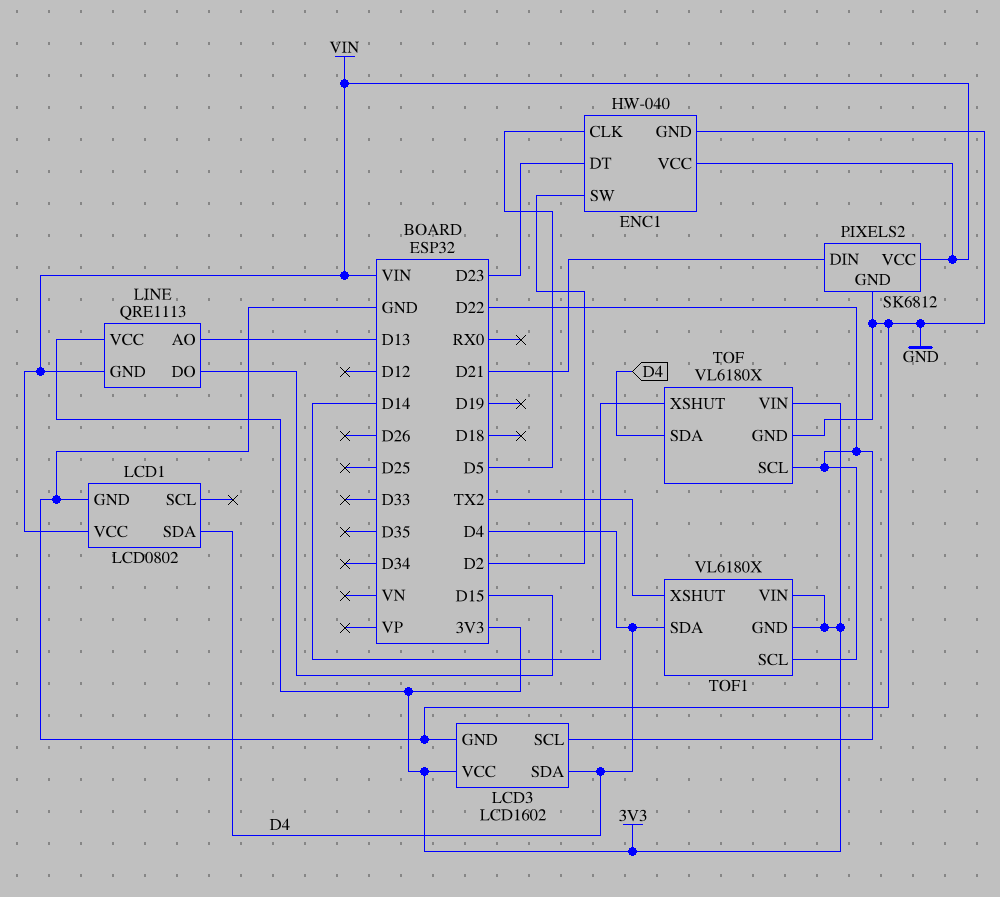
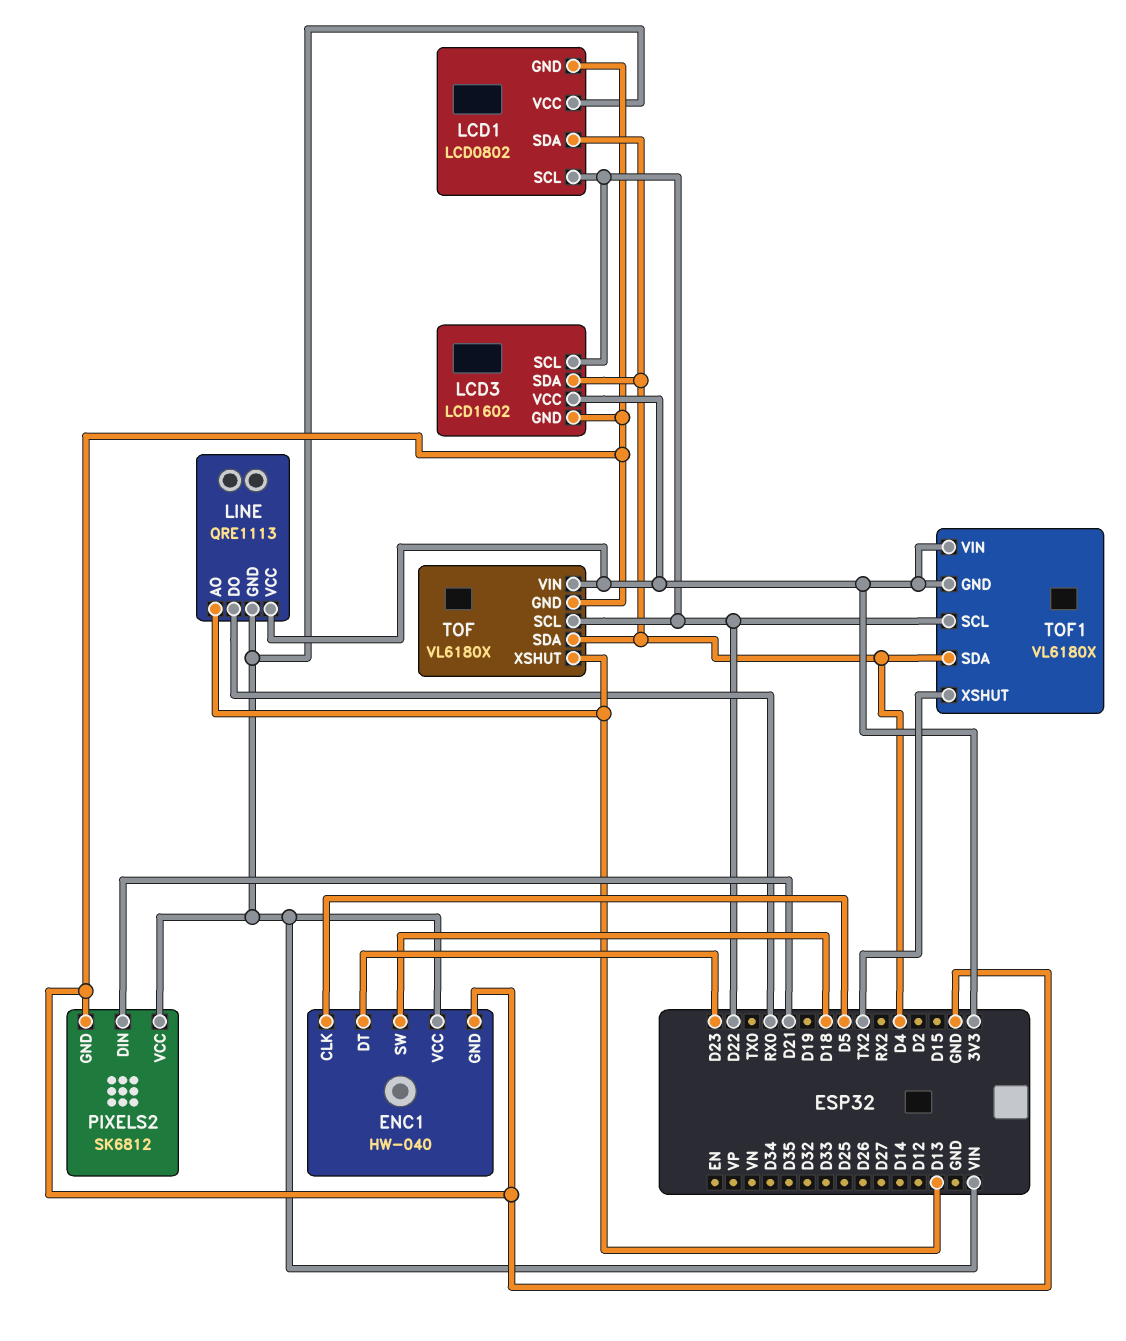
ENC1 pin SW: D2 -> D18
LCD1 pin SCL: none -> D22
LINE pin DO: D15 -> RX0
TOF pin XSHUT: D14 -> D13

